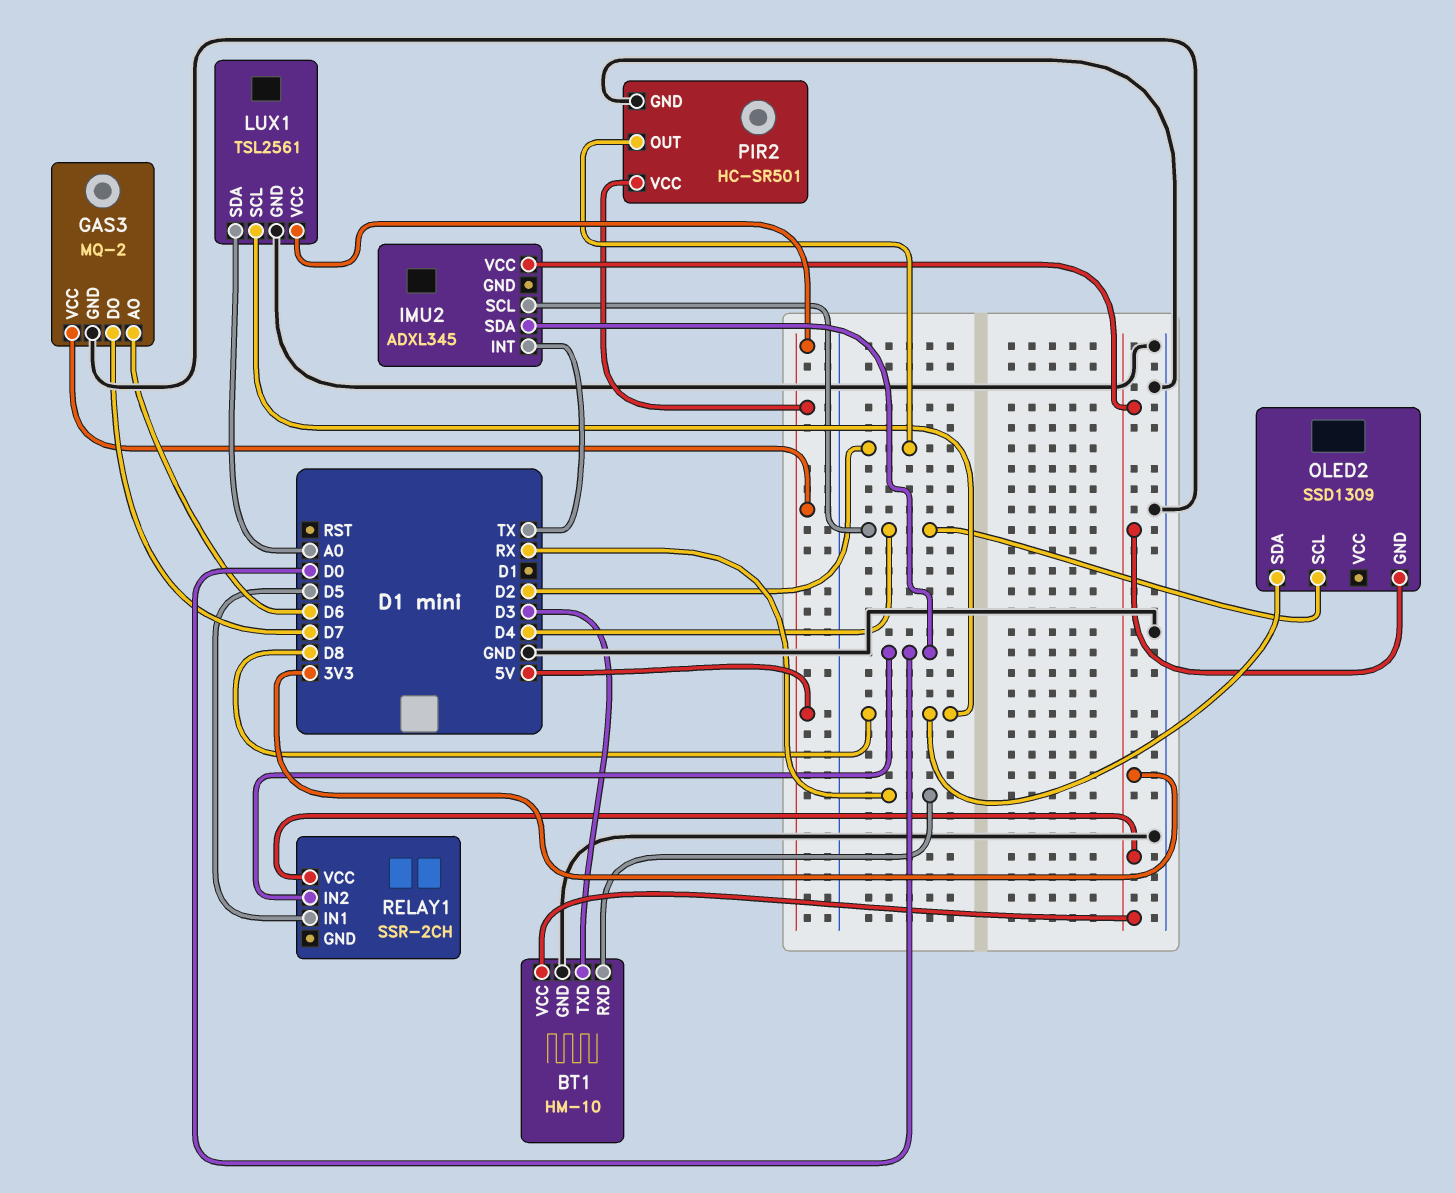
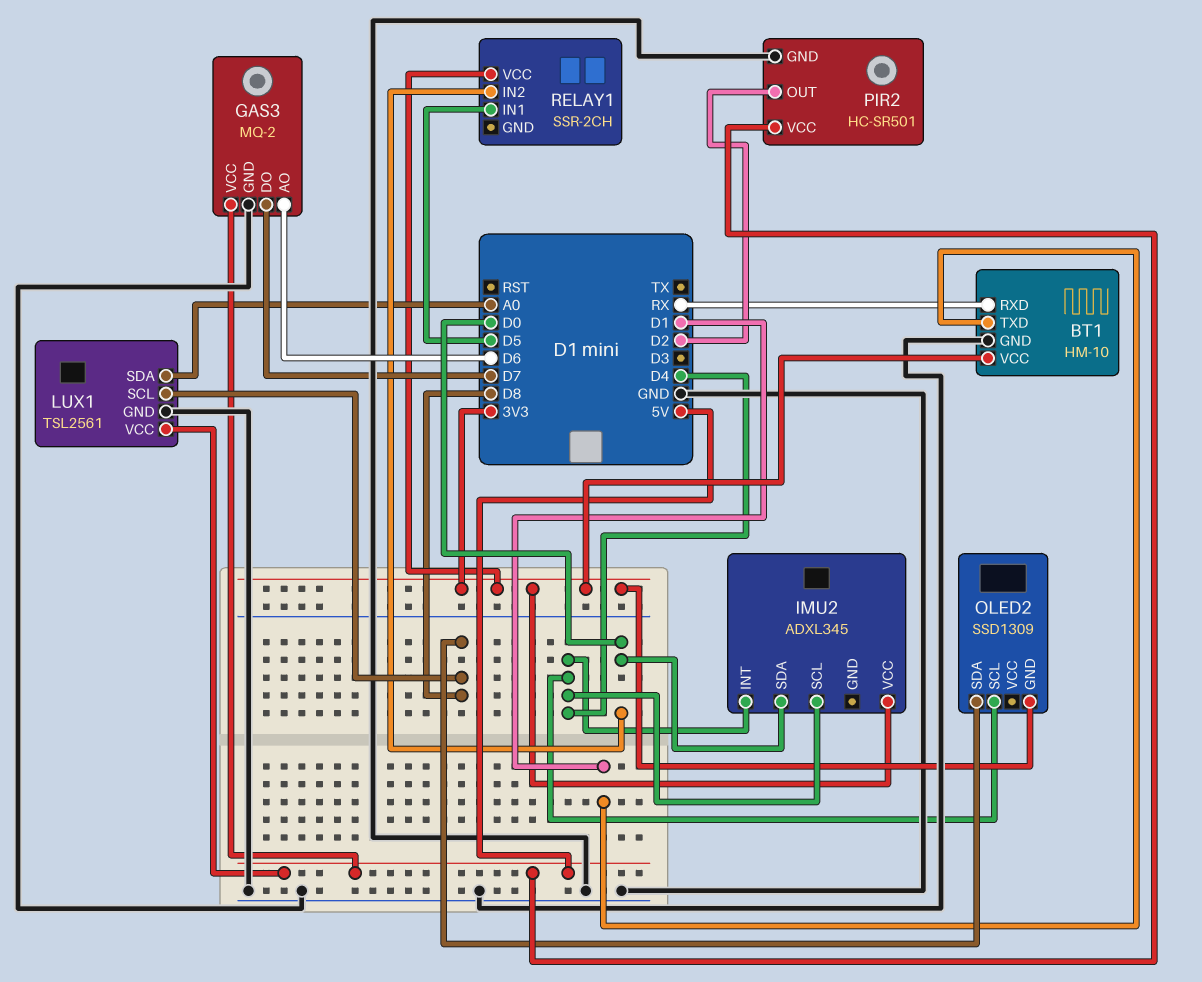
BT1 pin TXD: D3 -> D1
IMU2 pin INT: TX -> D4

